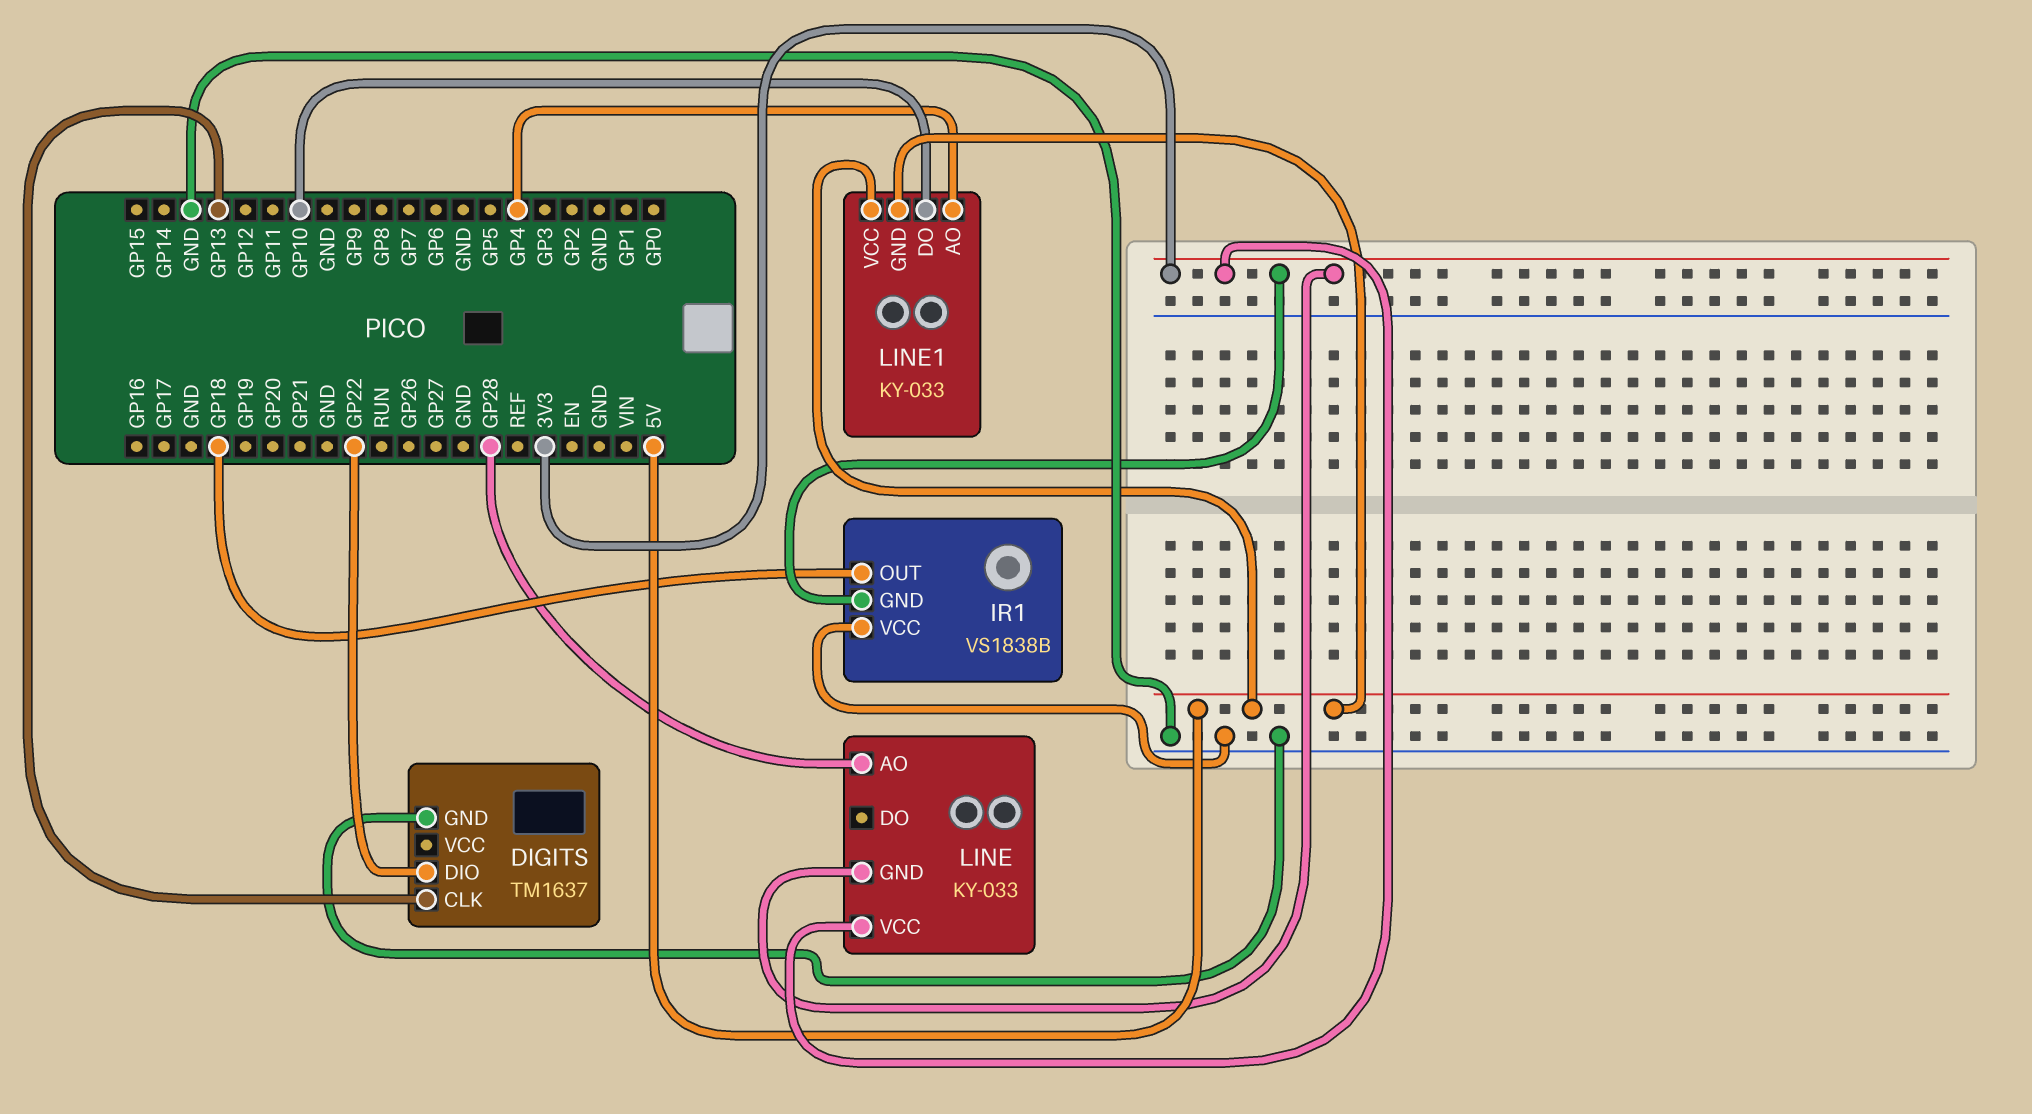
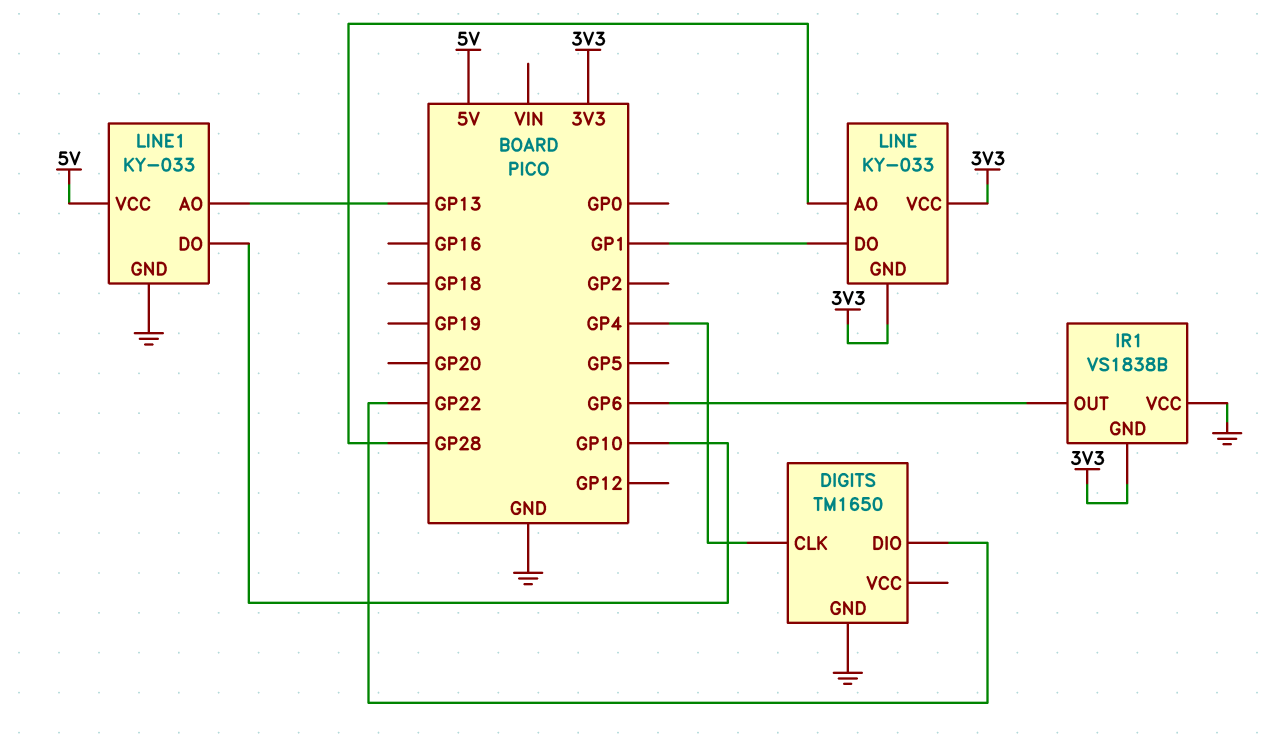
DIGITS: TM1637 -> TM1650
DIGITS pin CLK: GP13 -> GP4
IR1 pin OUT: GP18 -> GP6
LINE pin DO: none -> GP1
LINE1 pin AO: GP4 -> GP13
LINE1 pin GND: 5V -> GND

